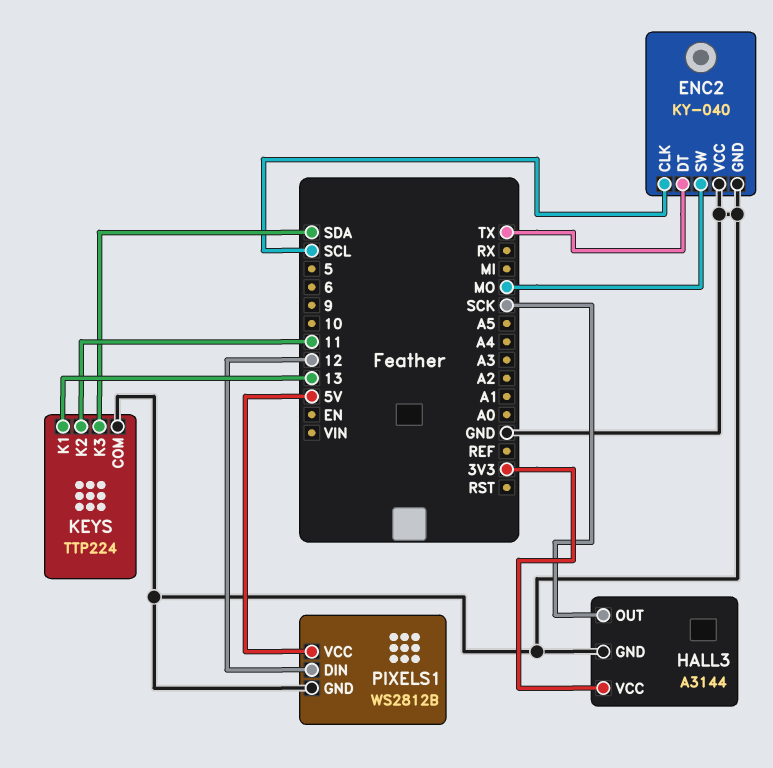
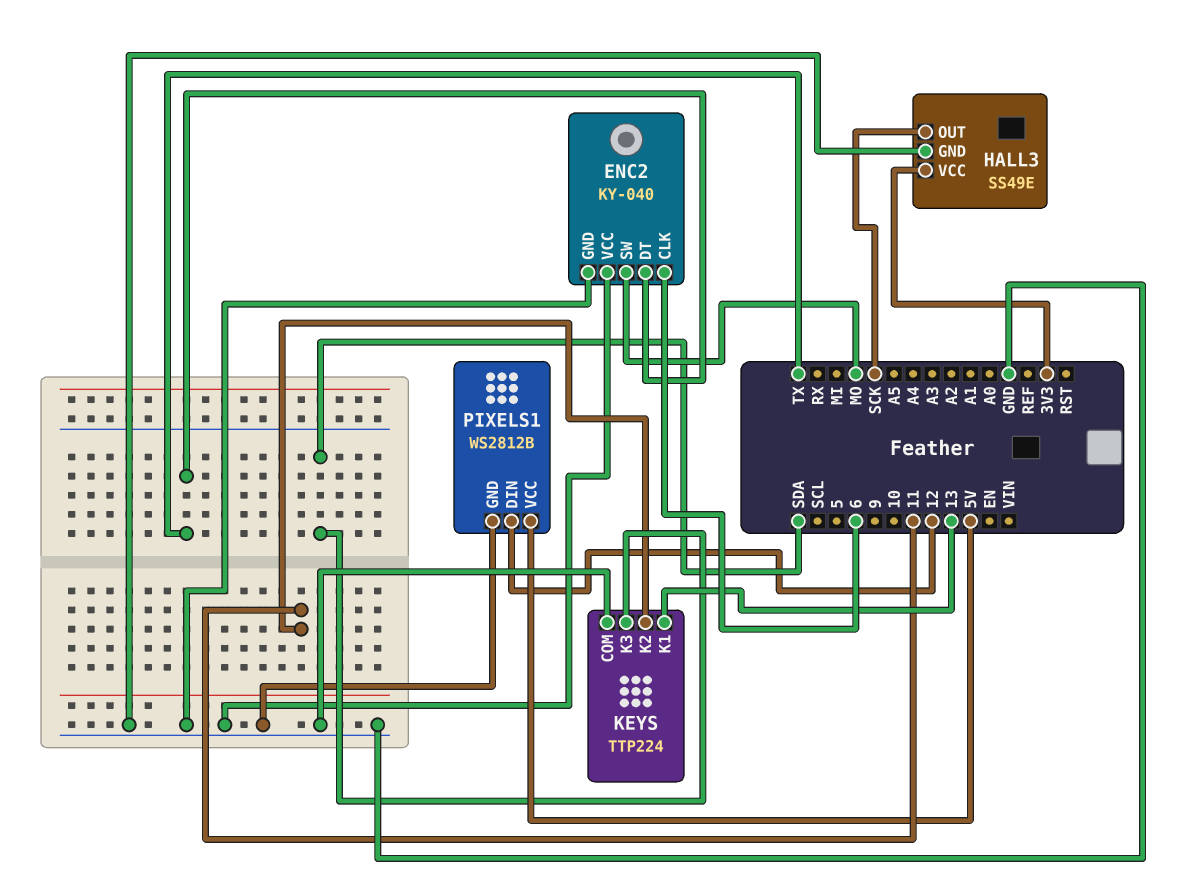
ENC2 pin CLK: SCL -> 6
HALL3: A3144 -> SS49E

